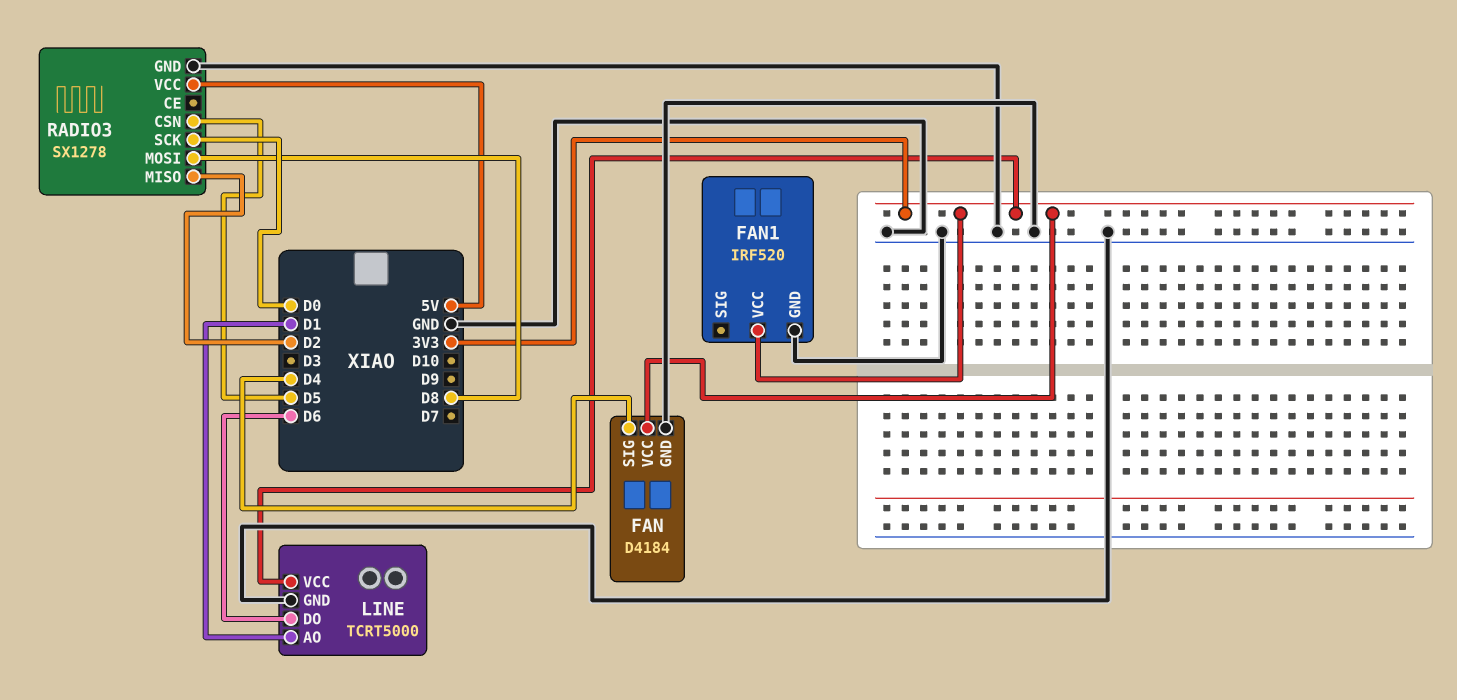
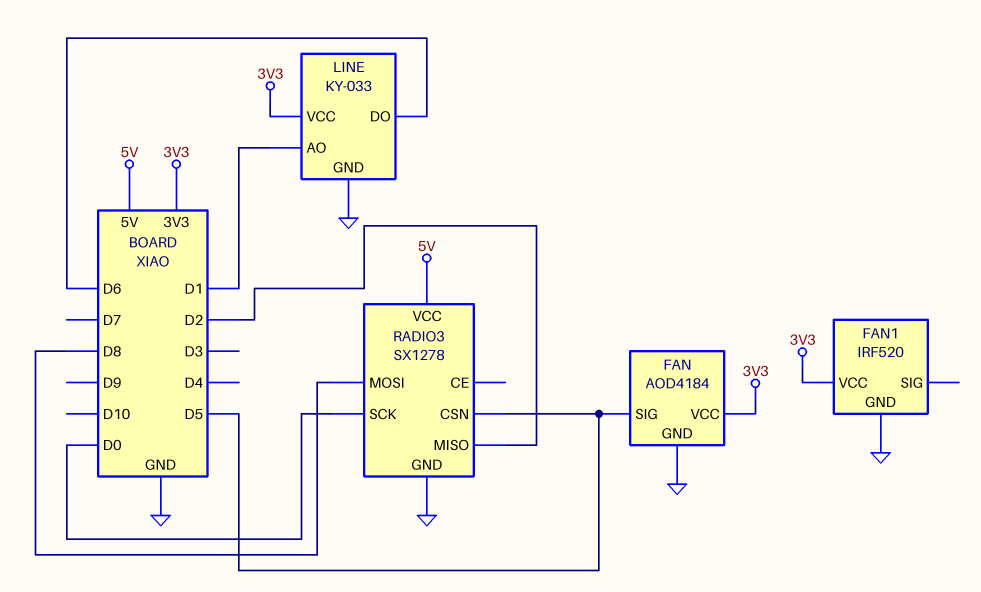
FAN: D4184 -> AOD4184
FAN pin SIG: D4 -> D5
LINE: TCRT5000 -> KY-033

